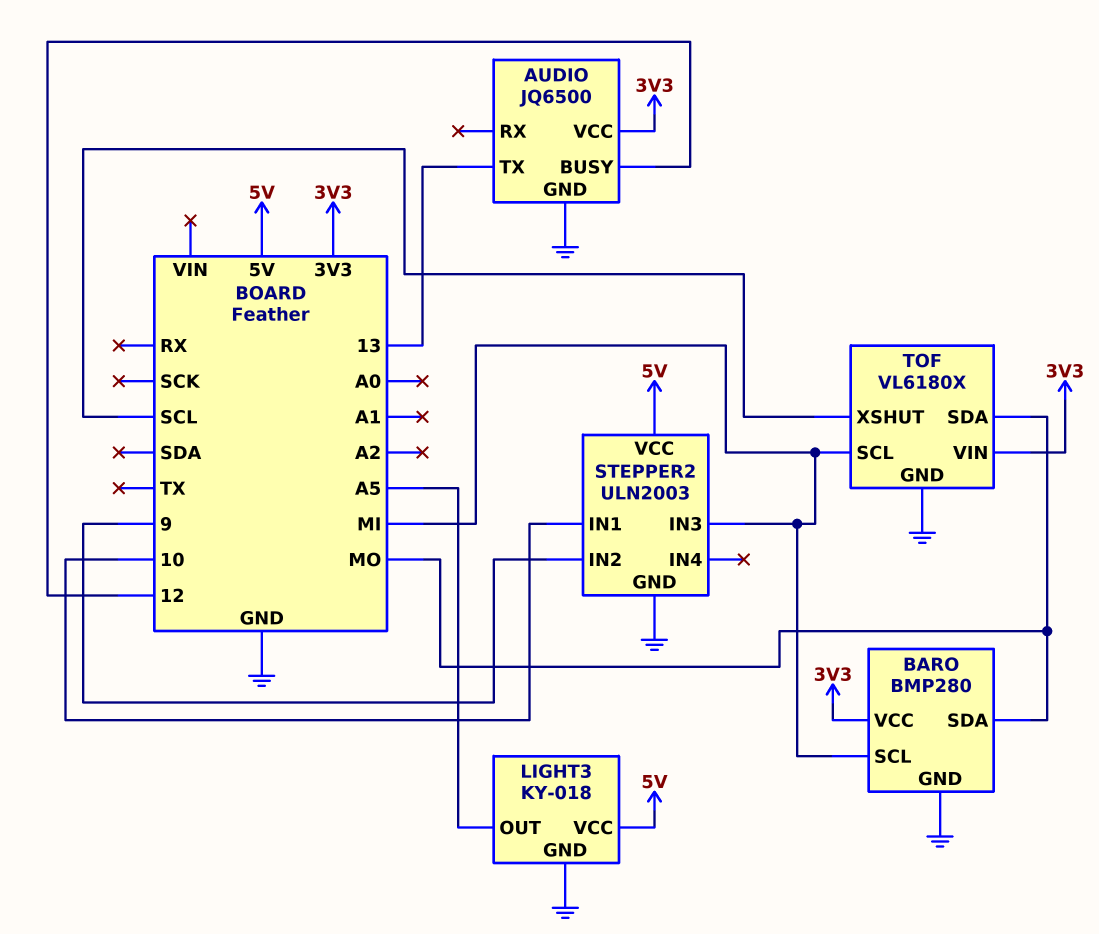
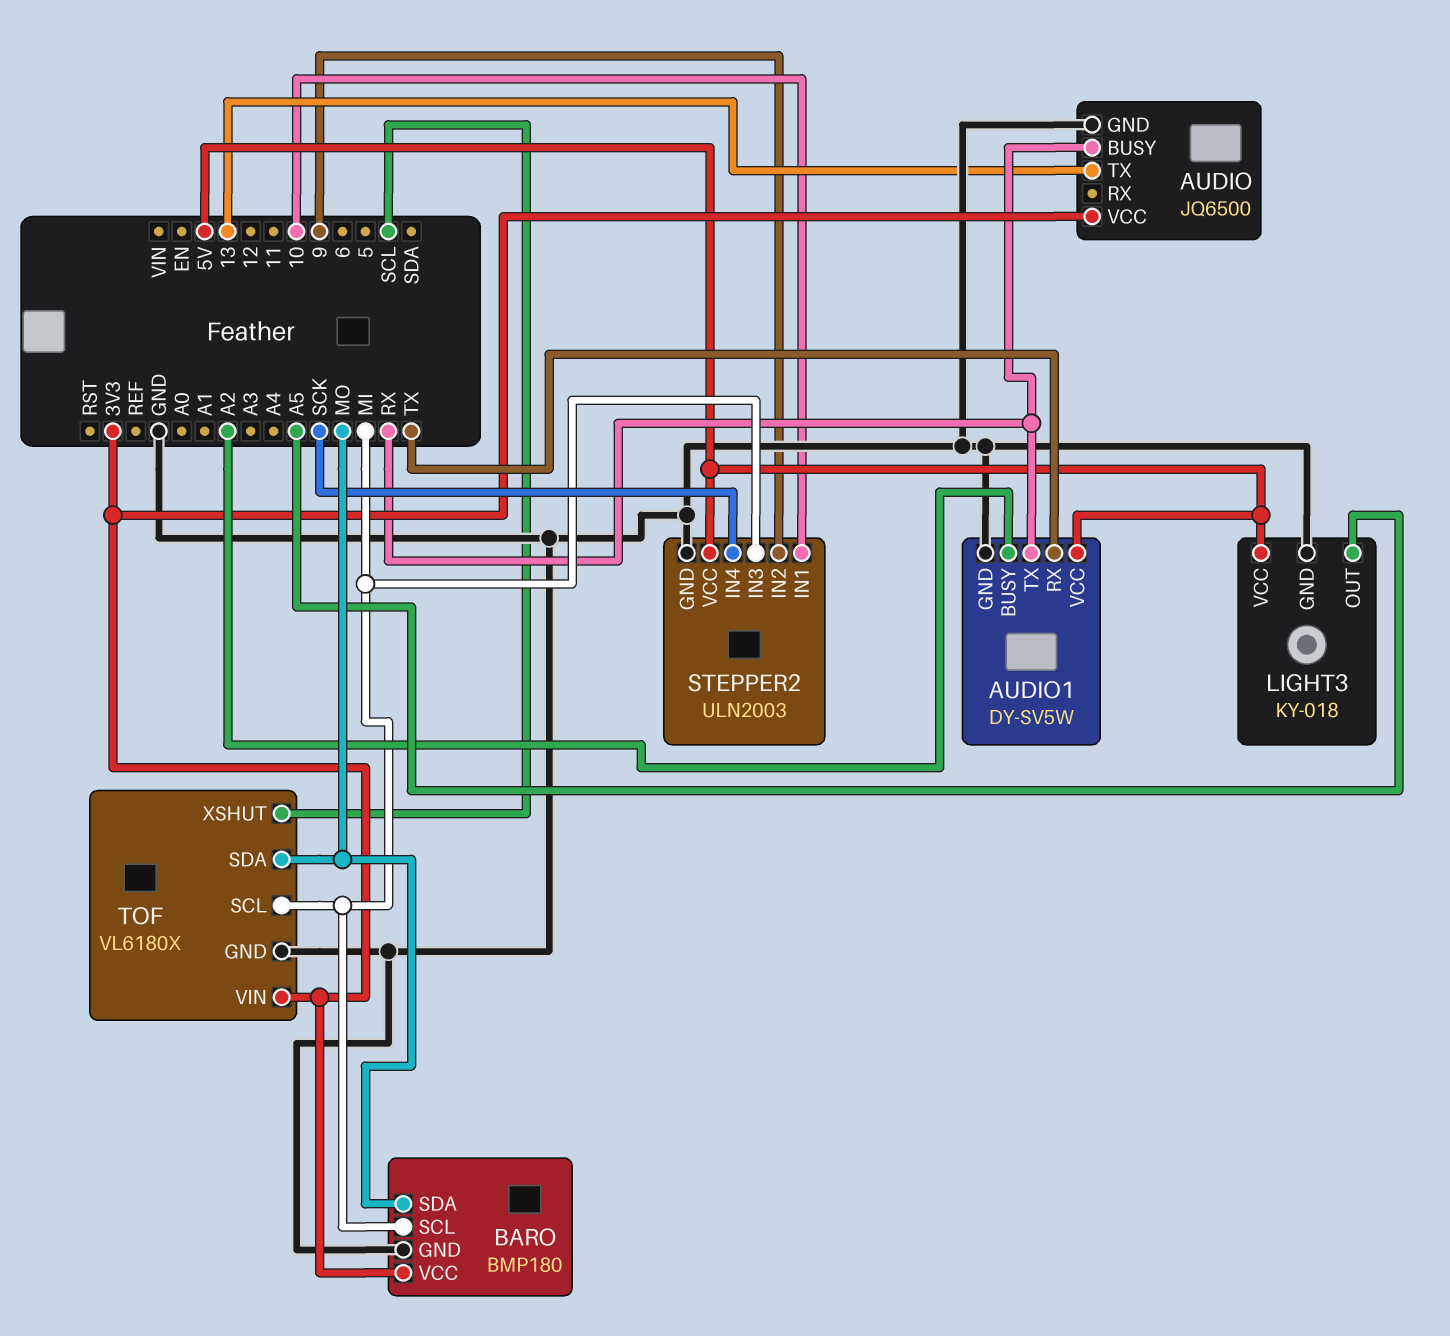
AUDIO pin BUSY: 12 -> RX
AUDIO1: none -> DY-SV5W
AUDIO1 pin BUSY: none -> A2
AUDIO1 pin GND: none -> GND
AUDIO1 pin RX: none -> TX
AUDIO1 pin TX: none -> RX
AUDIO1 pin VCC: none -> 5V
BARO: BMP280 -> BMP180
STEPPER2 pin IN4: none -> SCK

